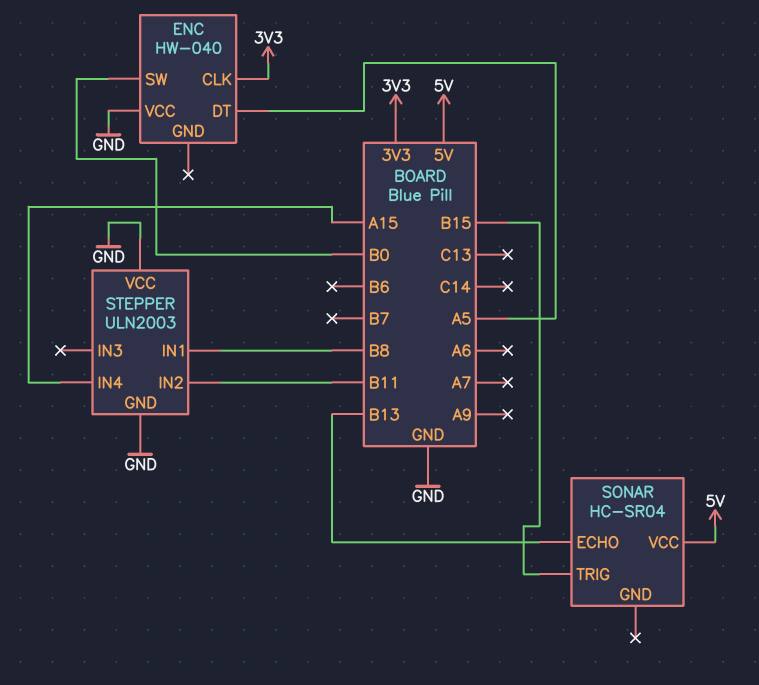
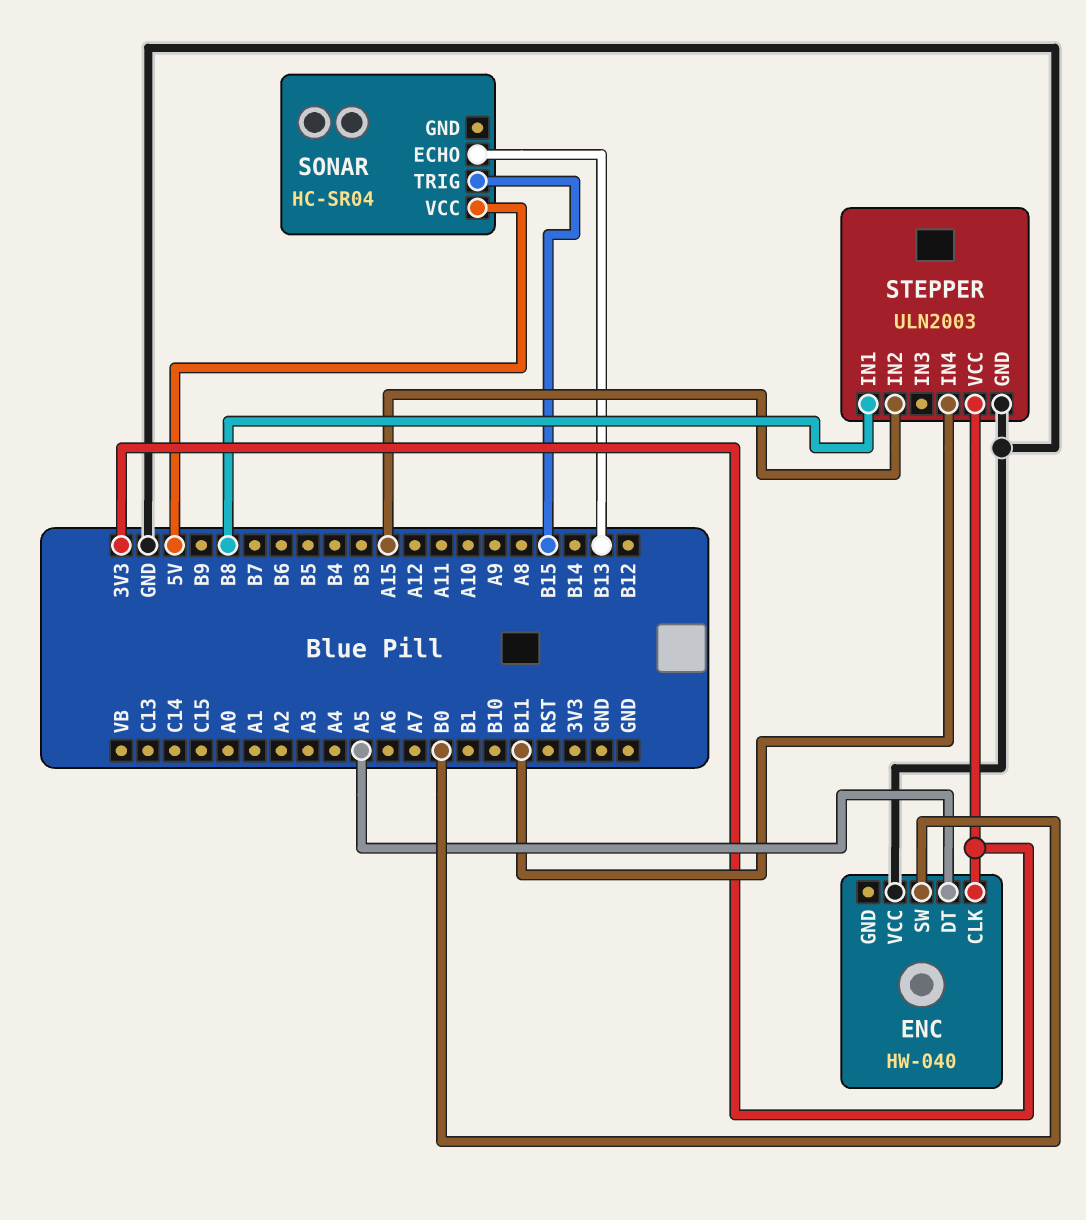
STEPPER pin IN2: B11 -> A15
STEPPER pin IN4: A15 -> B11
STEPPER pin VCC: GND -> 3V3

